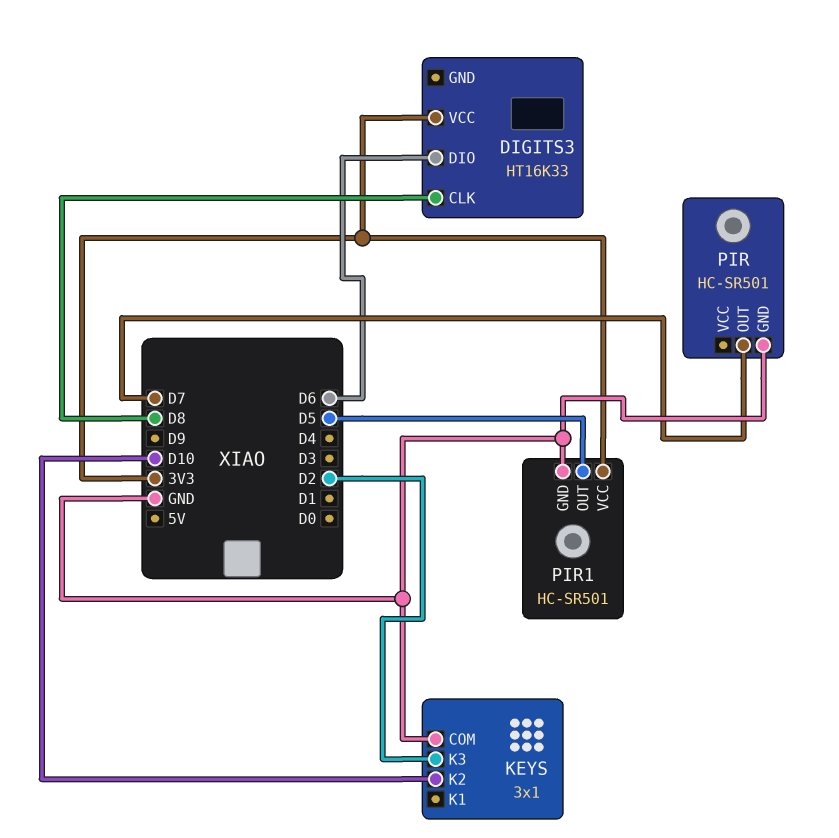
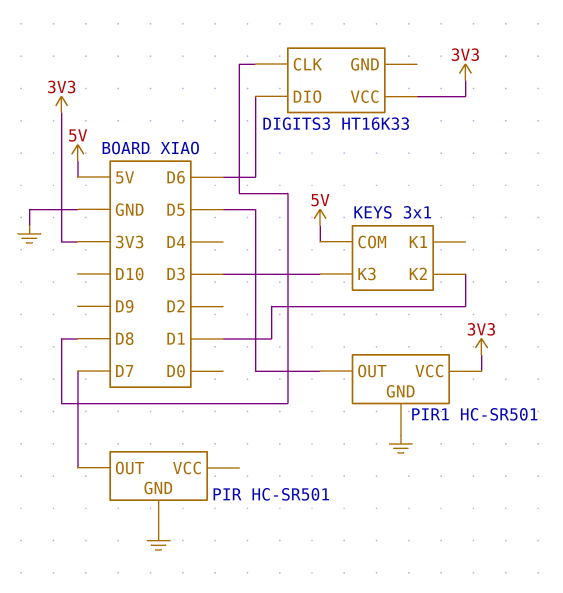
KEYS pin COM: GND -> 5V
KEYS pin K2: D10 -> D1
KEYS pin K3: D2 -> D3

